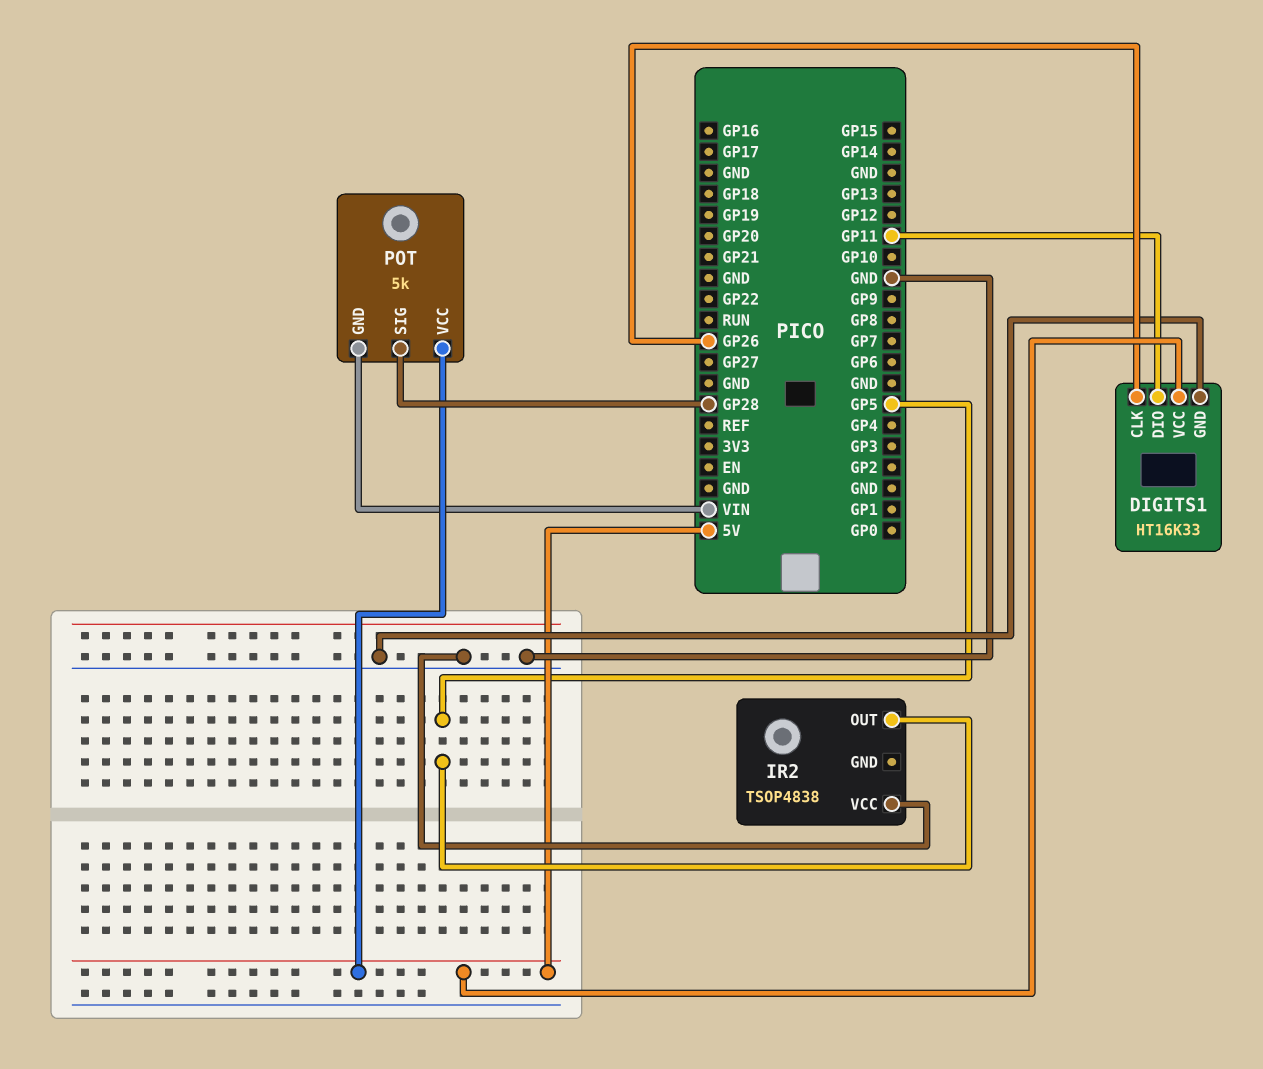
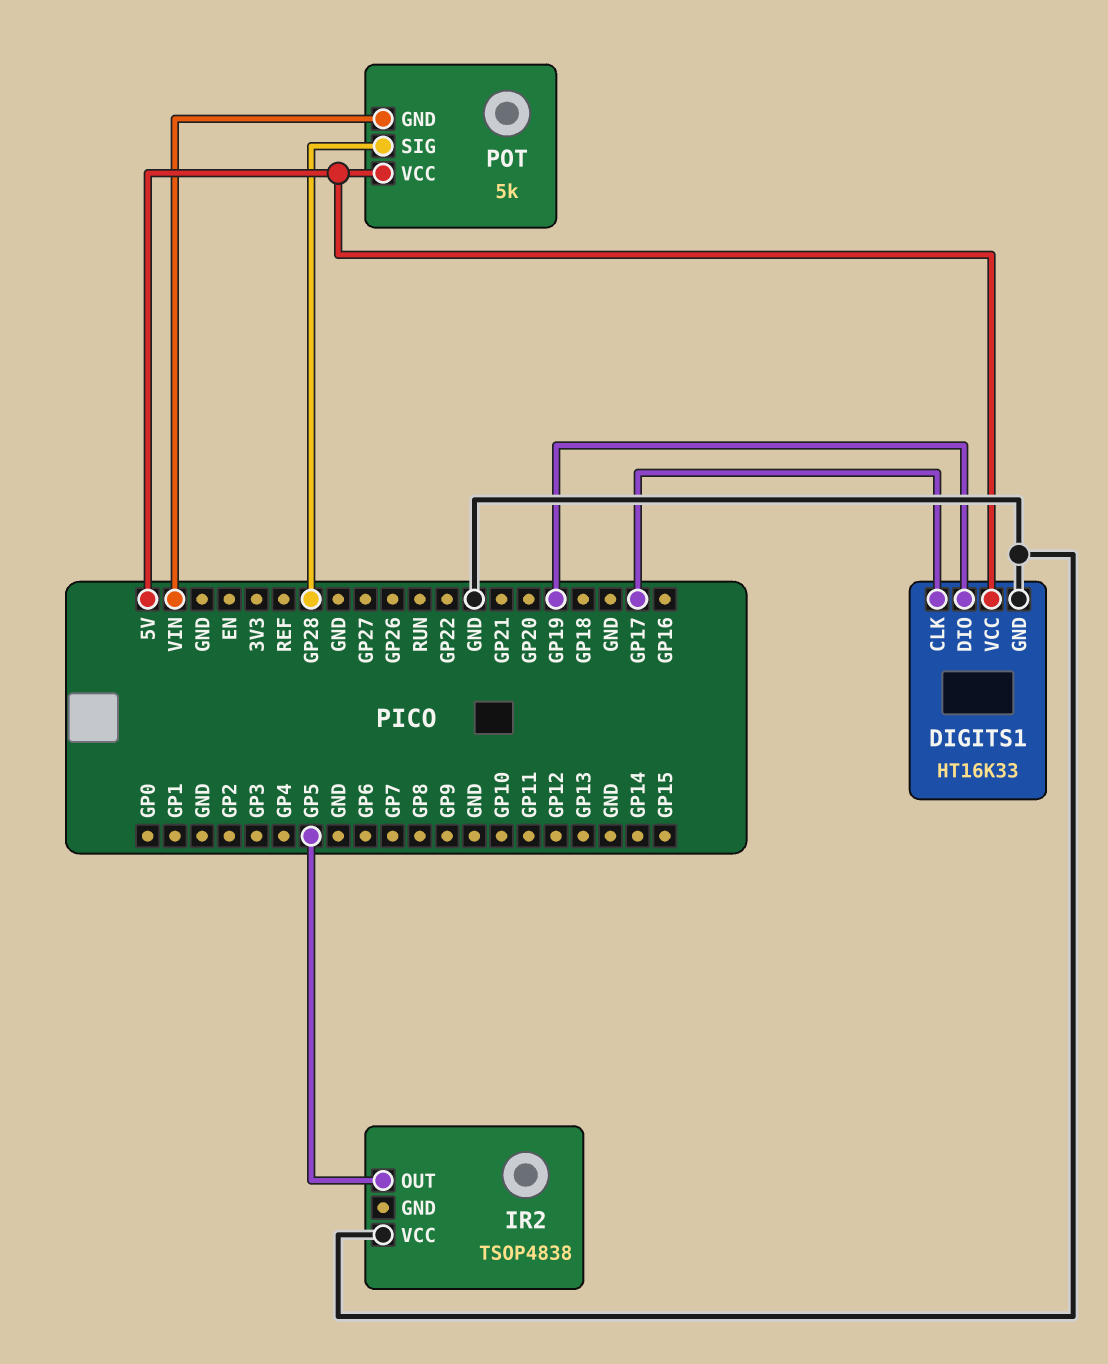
DIGITS1 pin CLK: GP26 -> GP17
DIGITS1 pin DIO: GP11 -> GP19

